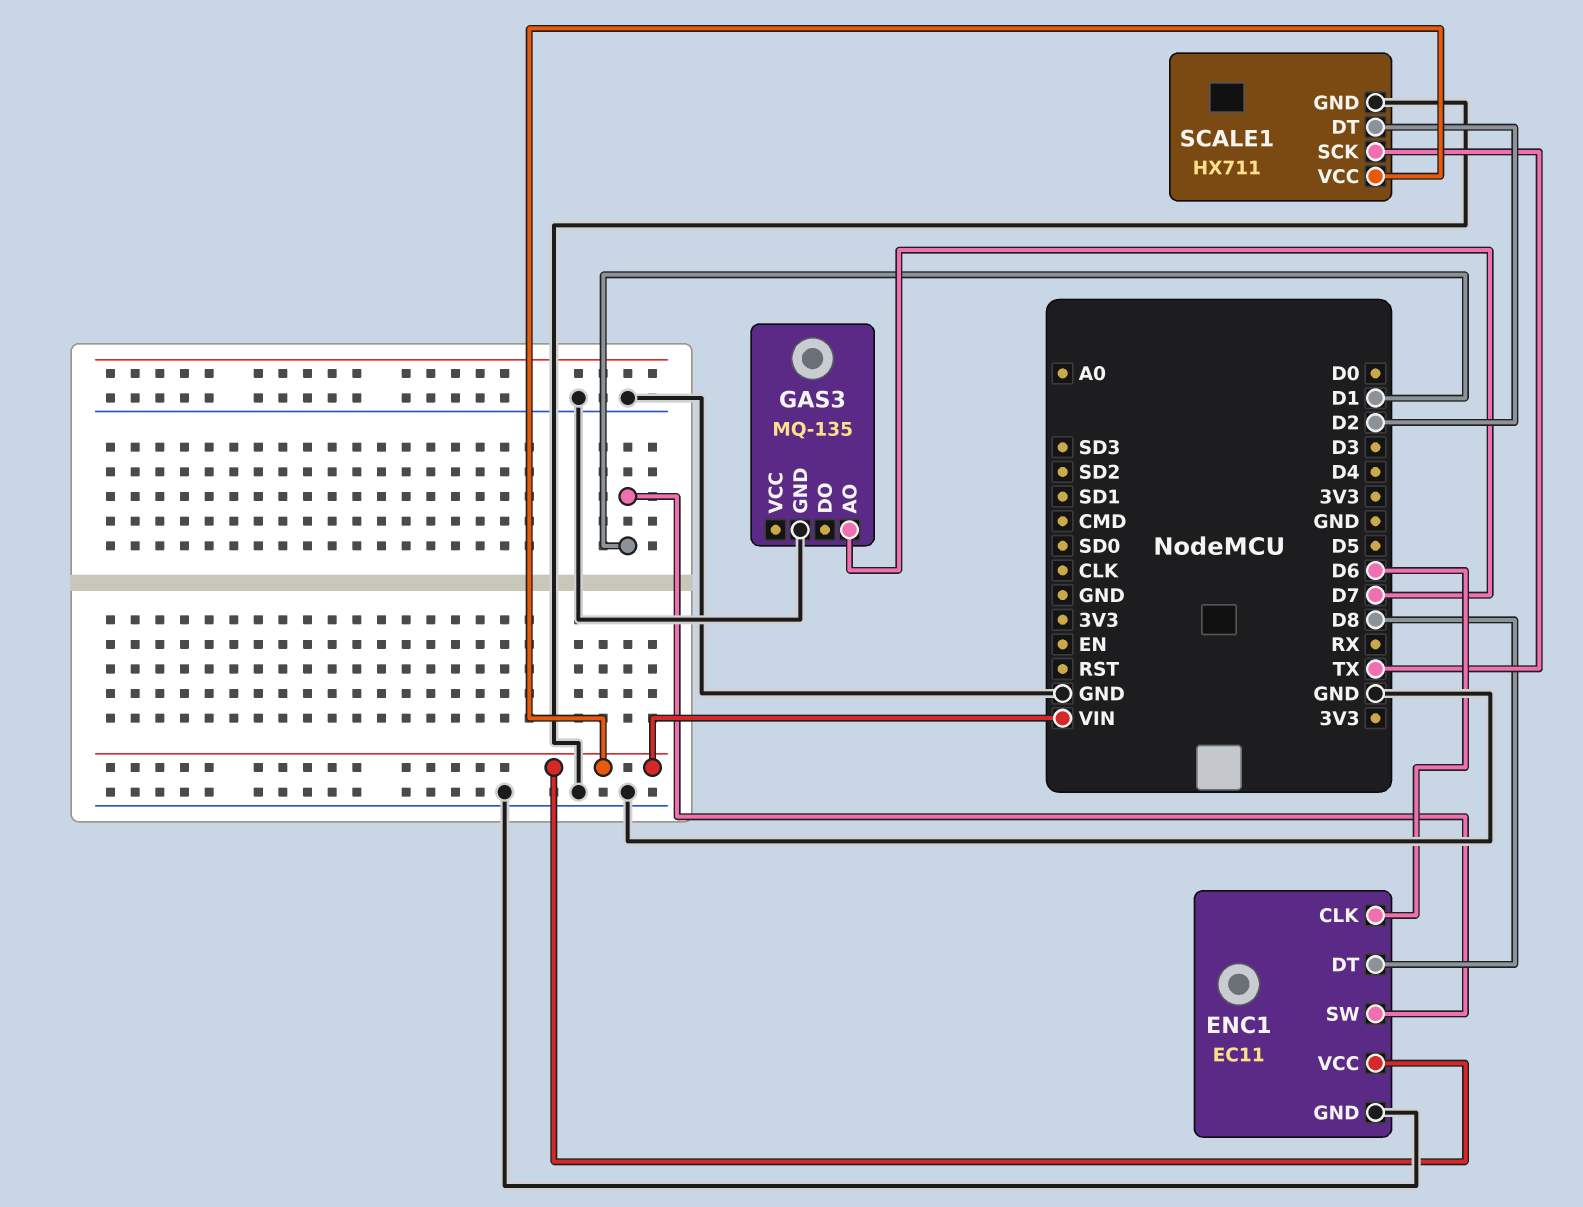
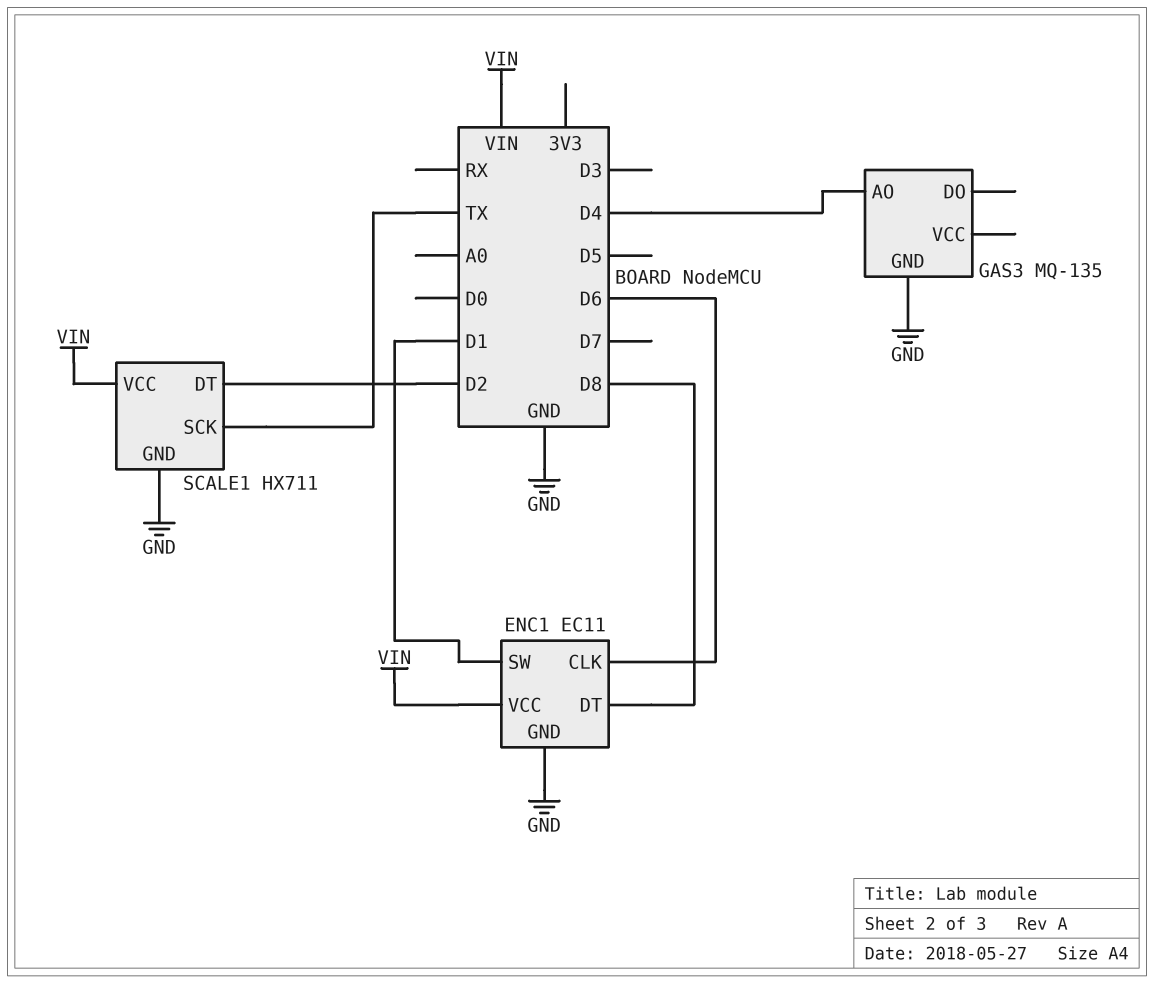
GAS3 pin AO: D7 -> D4

